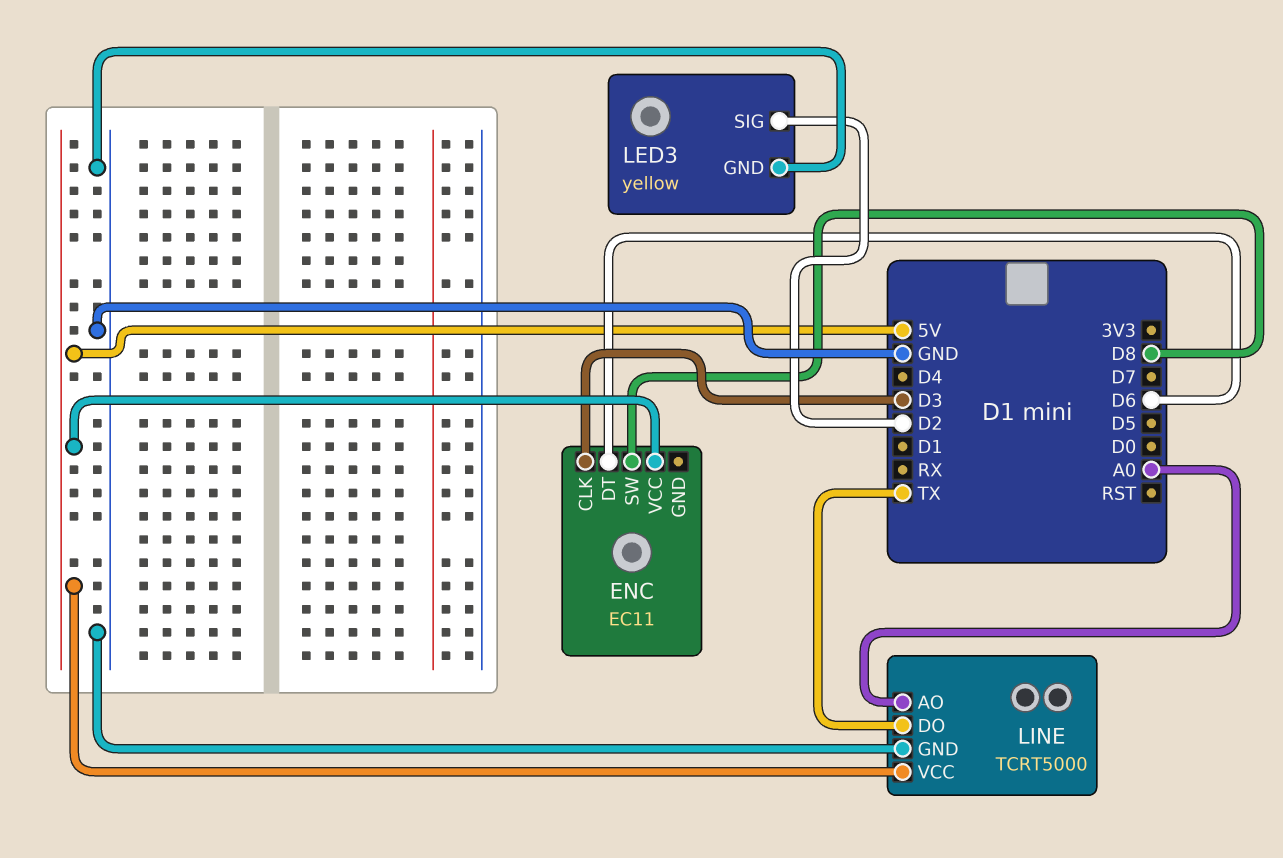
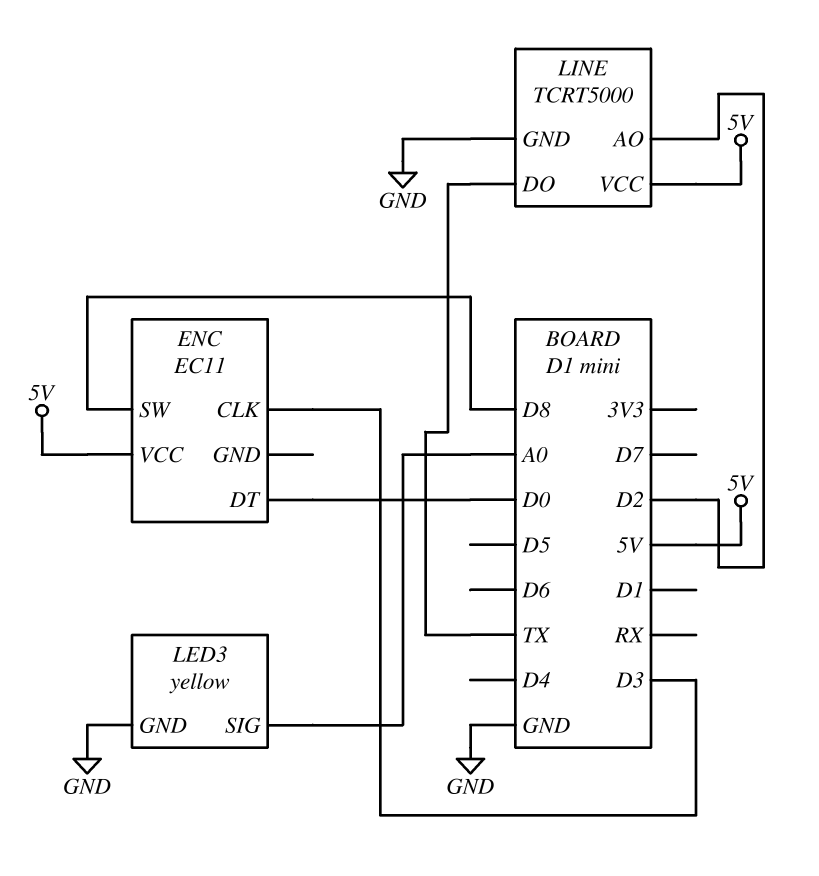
ENC pin DT: D6 -> D0
LED3 pin SIG: D2 -> A0
LINE pin AO: A0 -> D2

